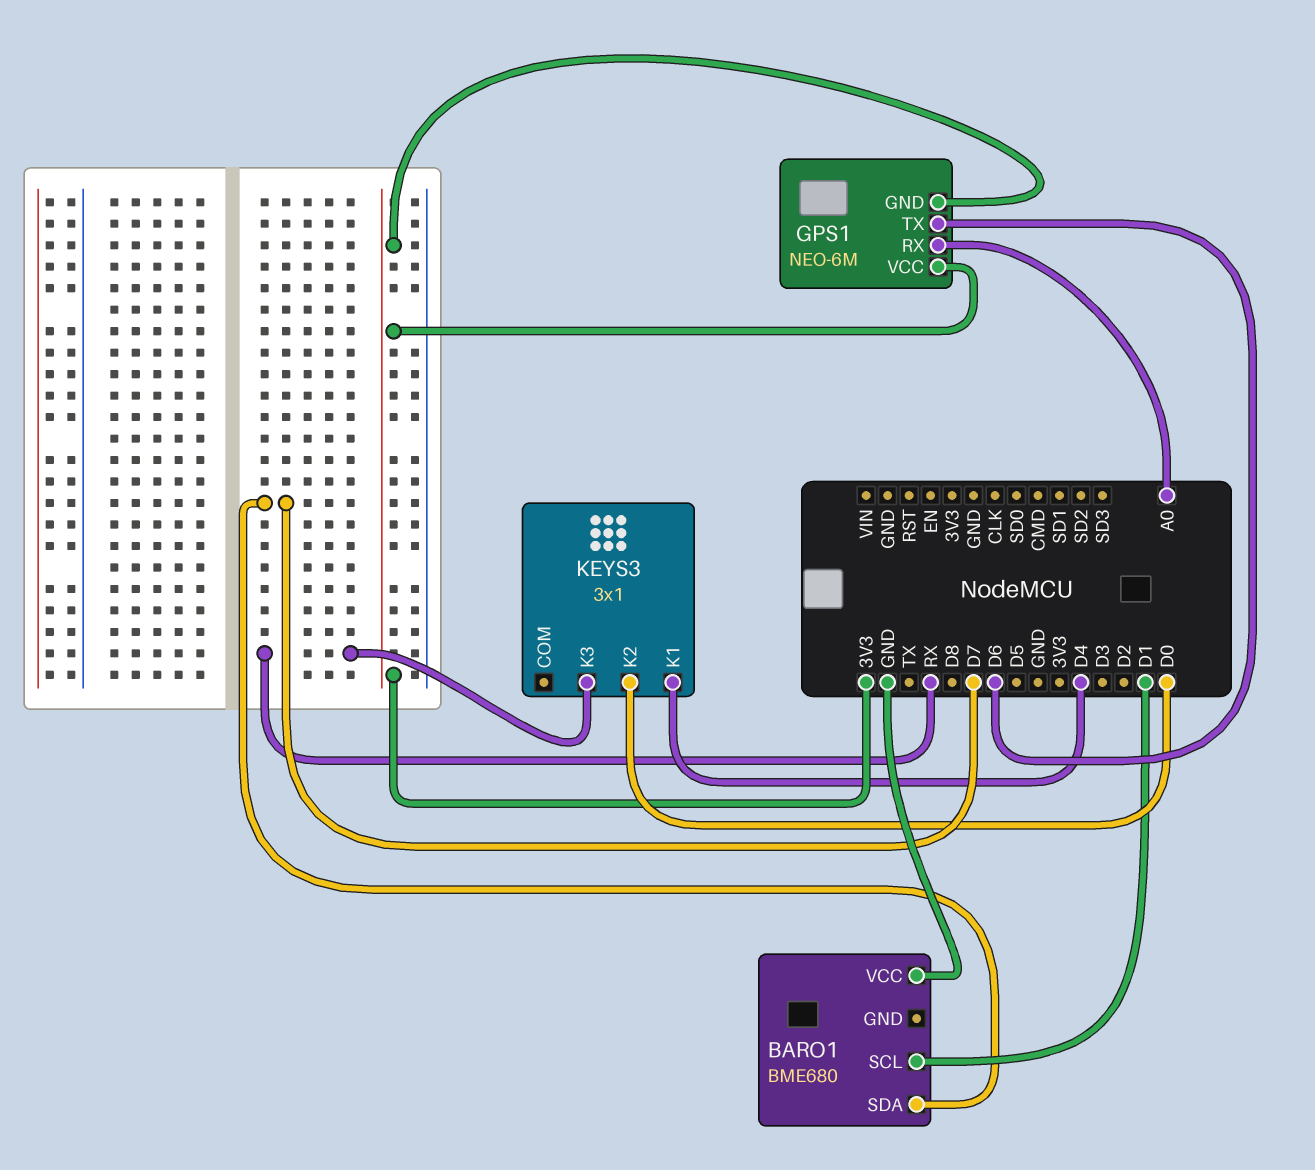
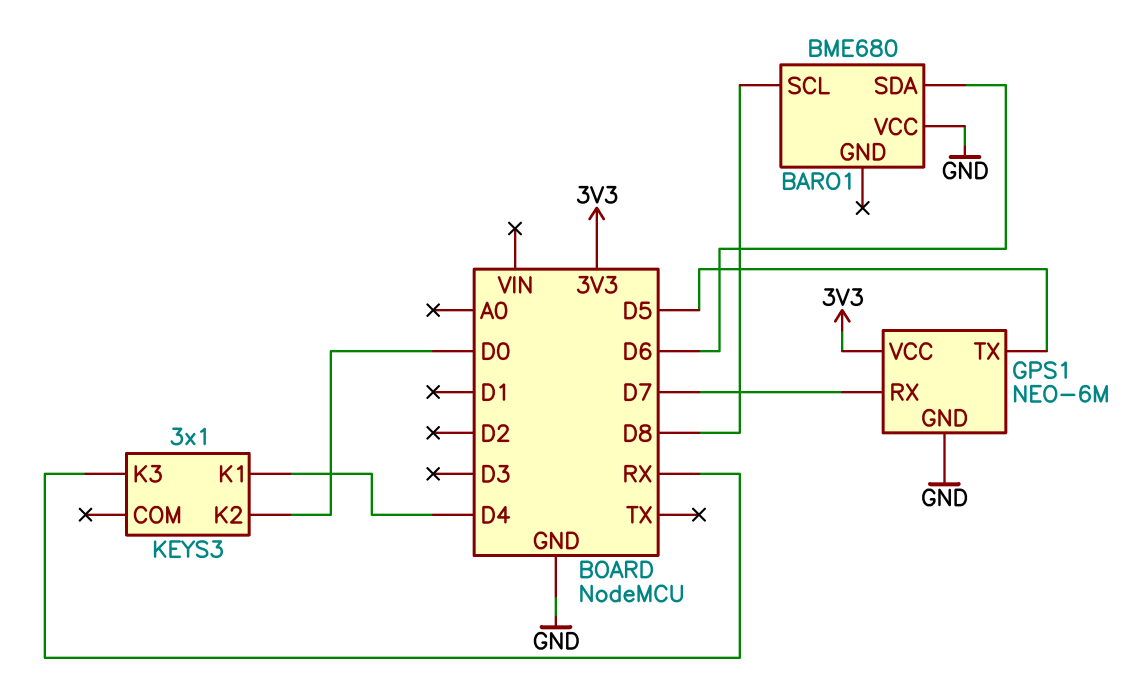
BARO1 pin SCL: D1 -> D8
BARO1 pin SDA: D7 -> D6
GPS1 pin GND: 3V3 -> GND
GPS1 pin RX: A0 -> D7
GPS1 pin TX: D6 -> D5

